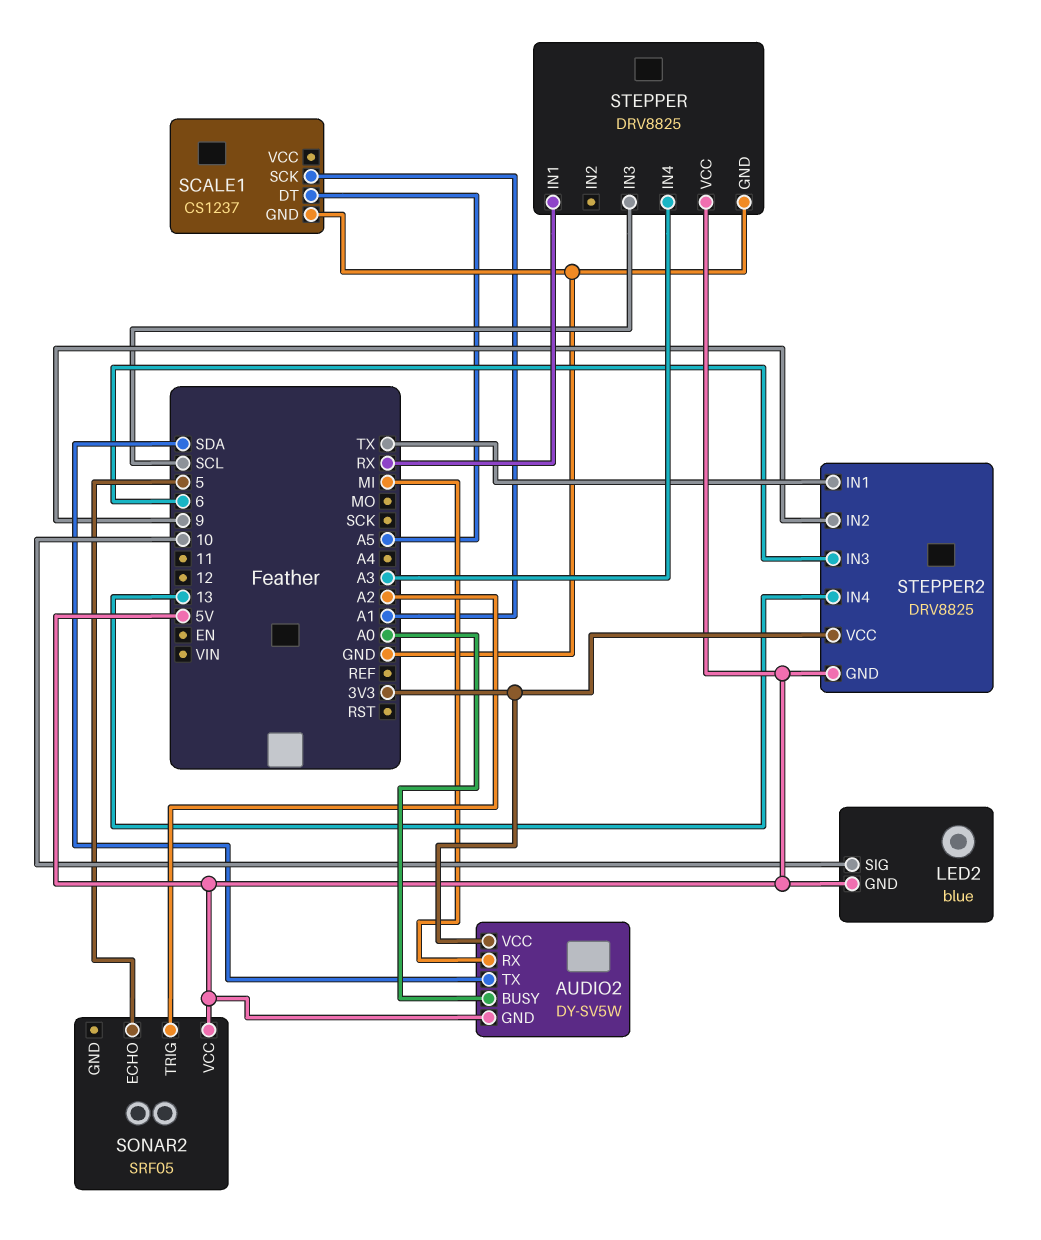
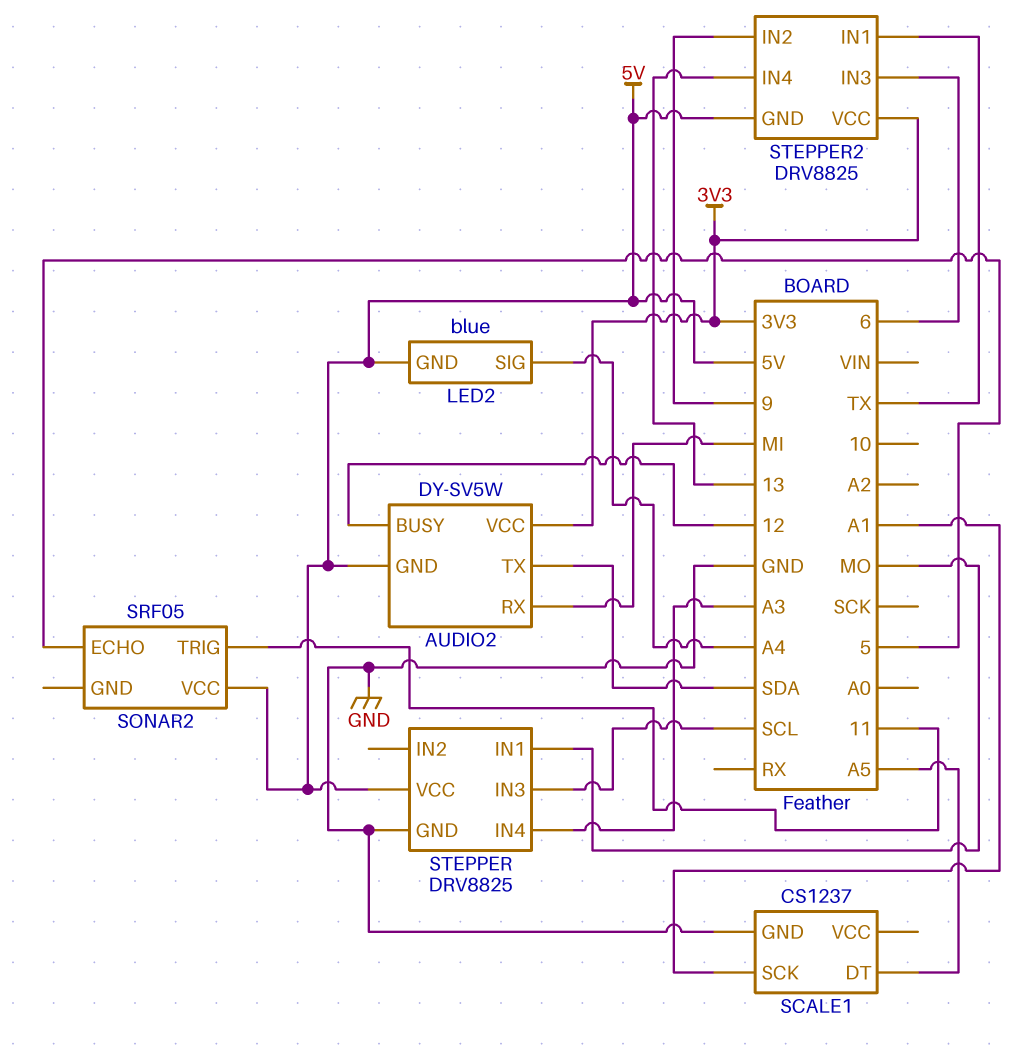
AUDIO2 pin BUSY: A0 -> 12
LED2 pin SIG: 10 -> A4
SONAR2 pin TRIG: A2 -> 11
STEPPER pin IN1: RX -> MO

